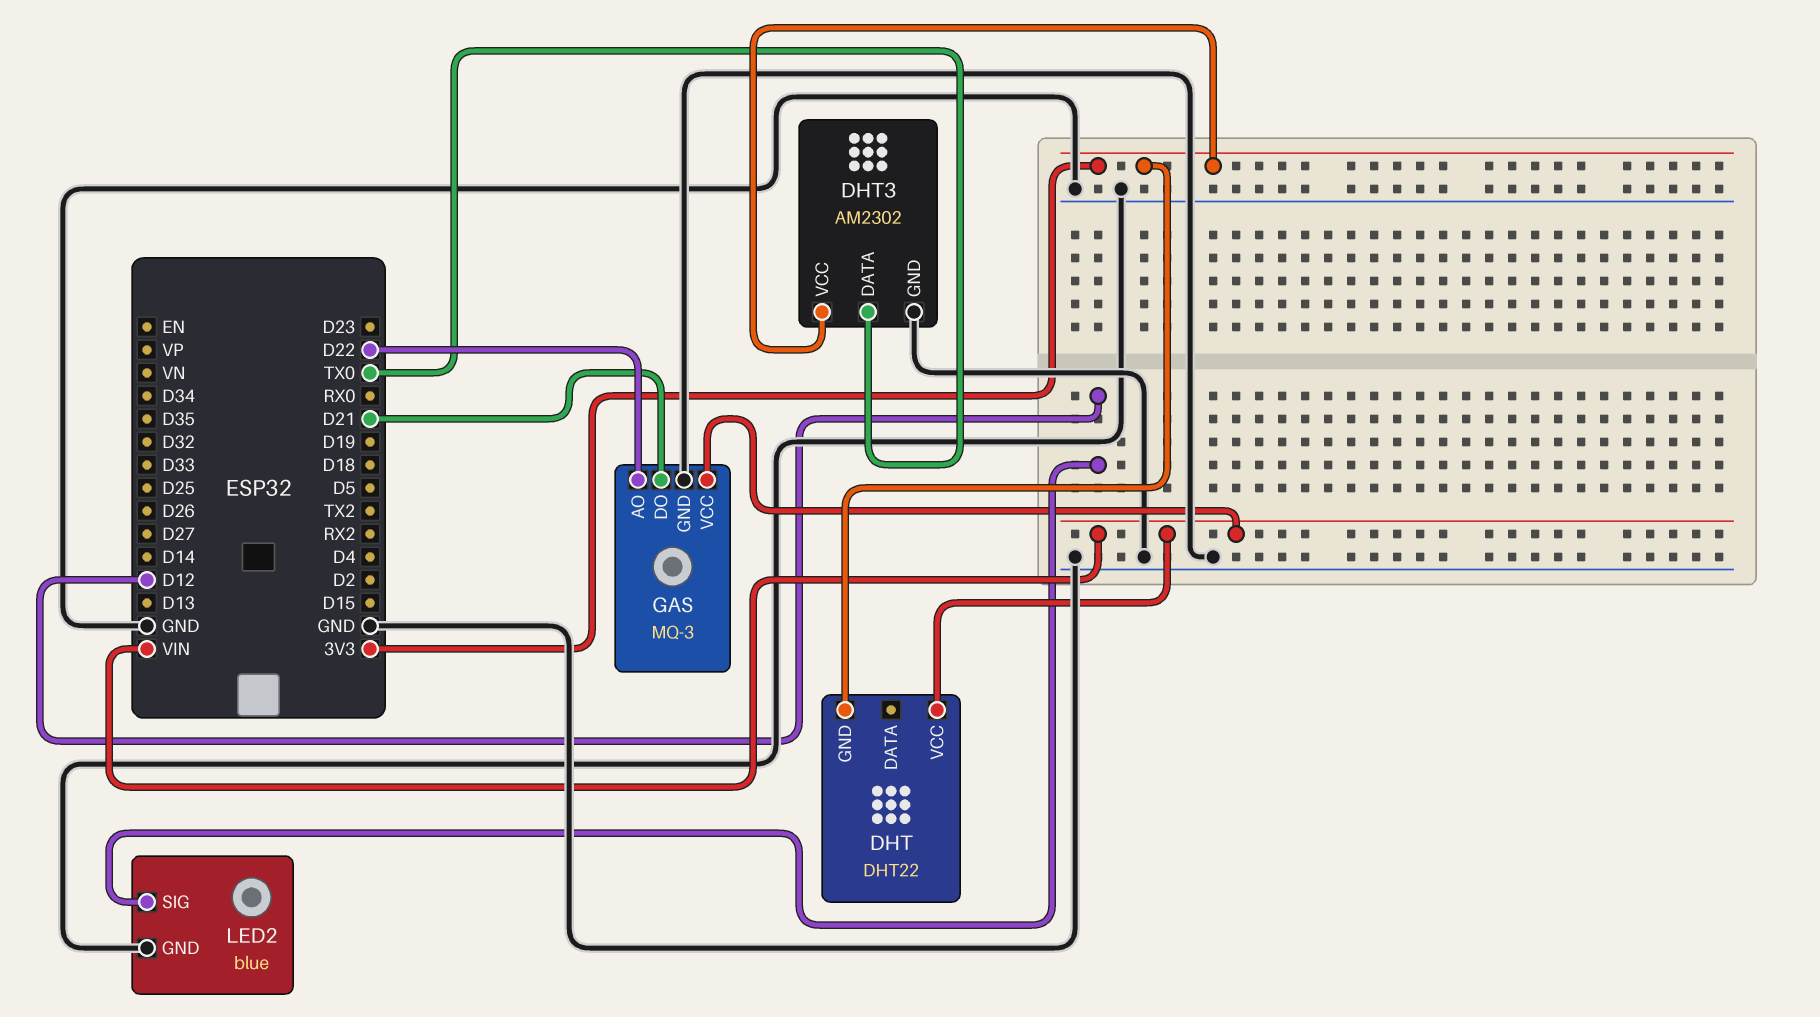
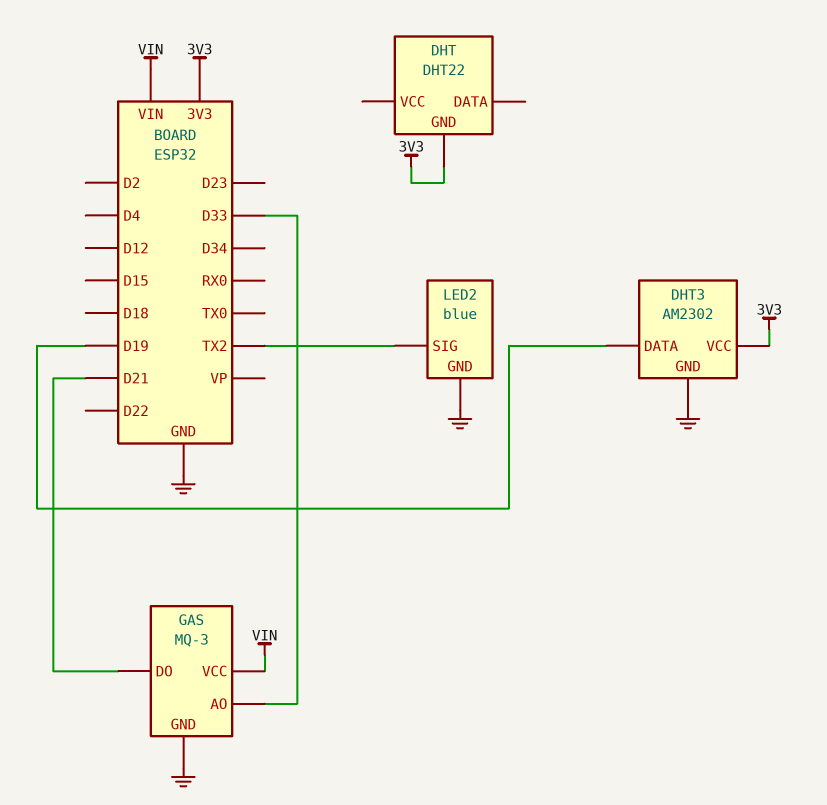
DHT pin VCC: VIN -> none
DHT3 pin DATA: TX0 -> D19
GAS pin AO: D22 -> D33
LED2 pin SIG: D12 -> TX2

